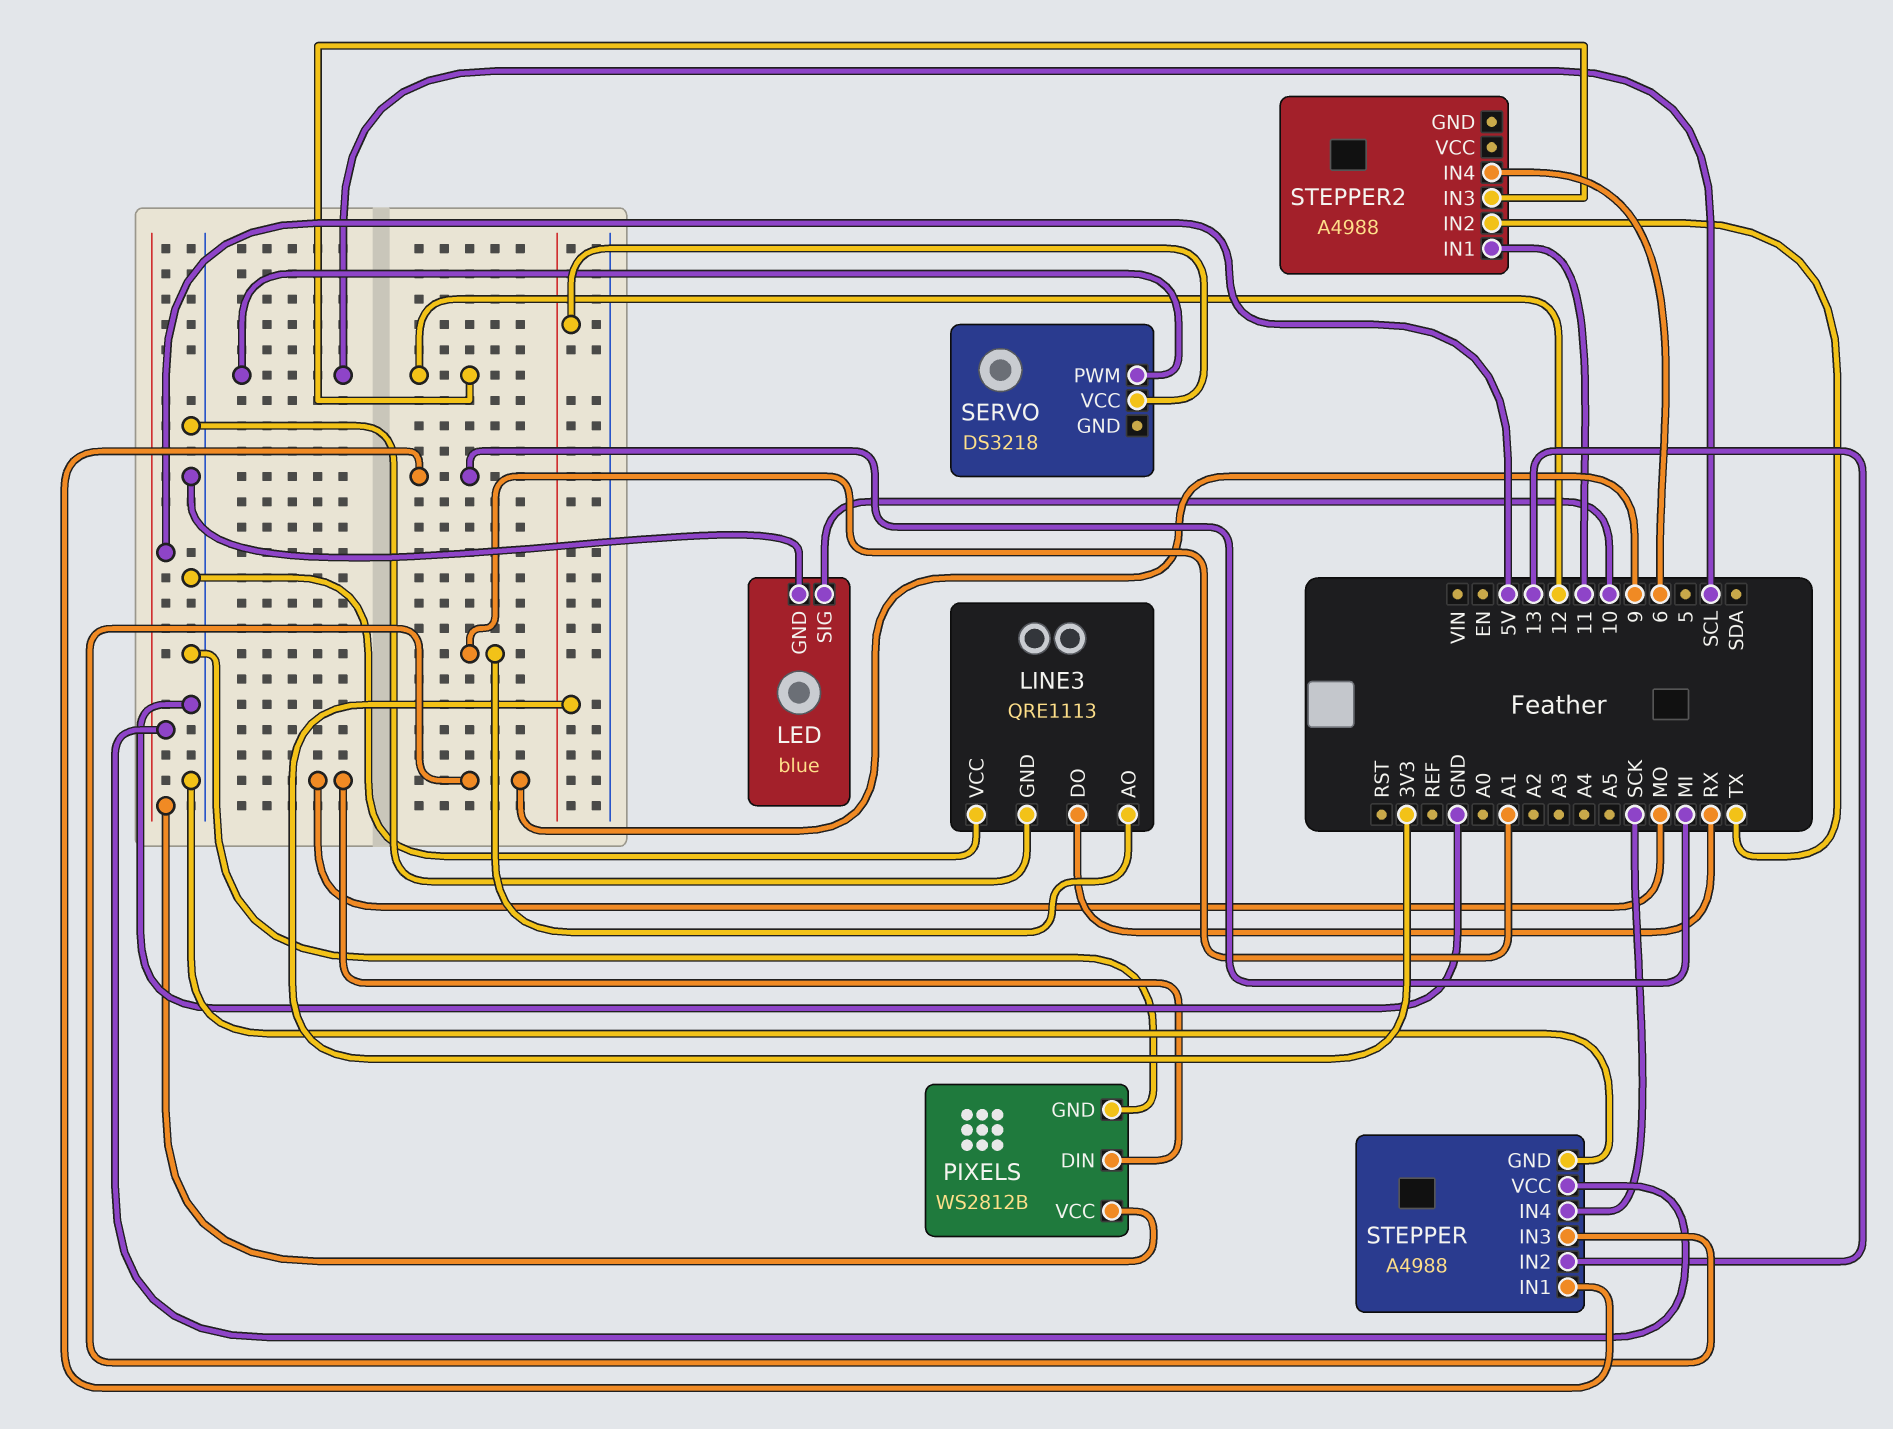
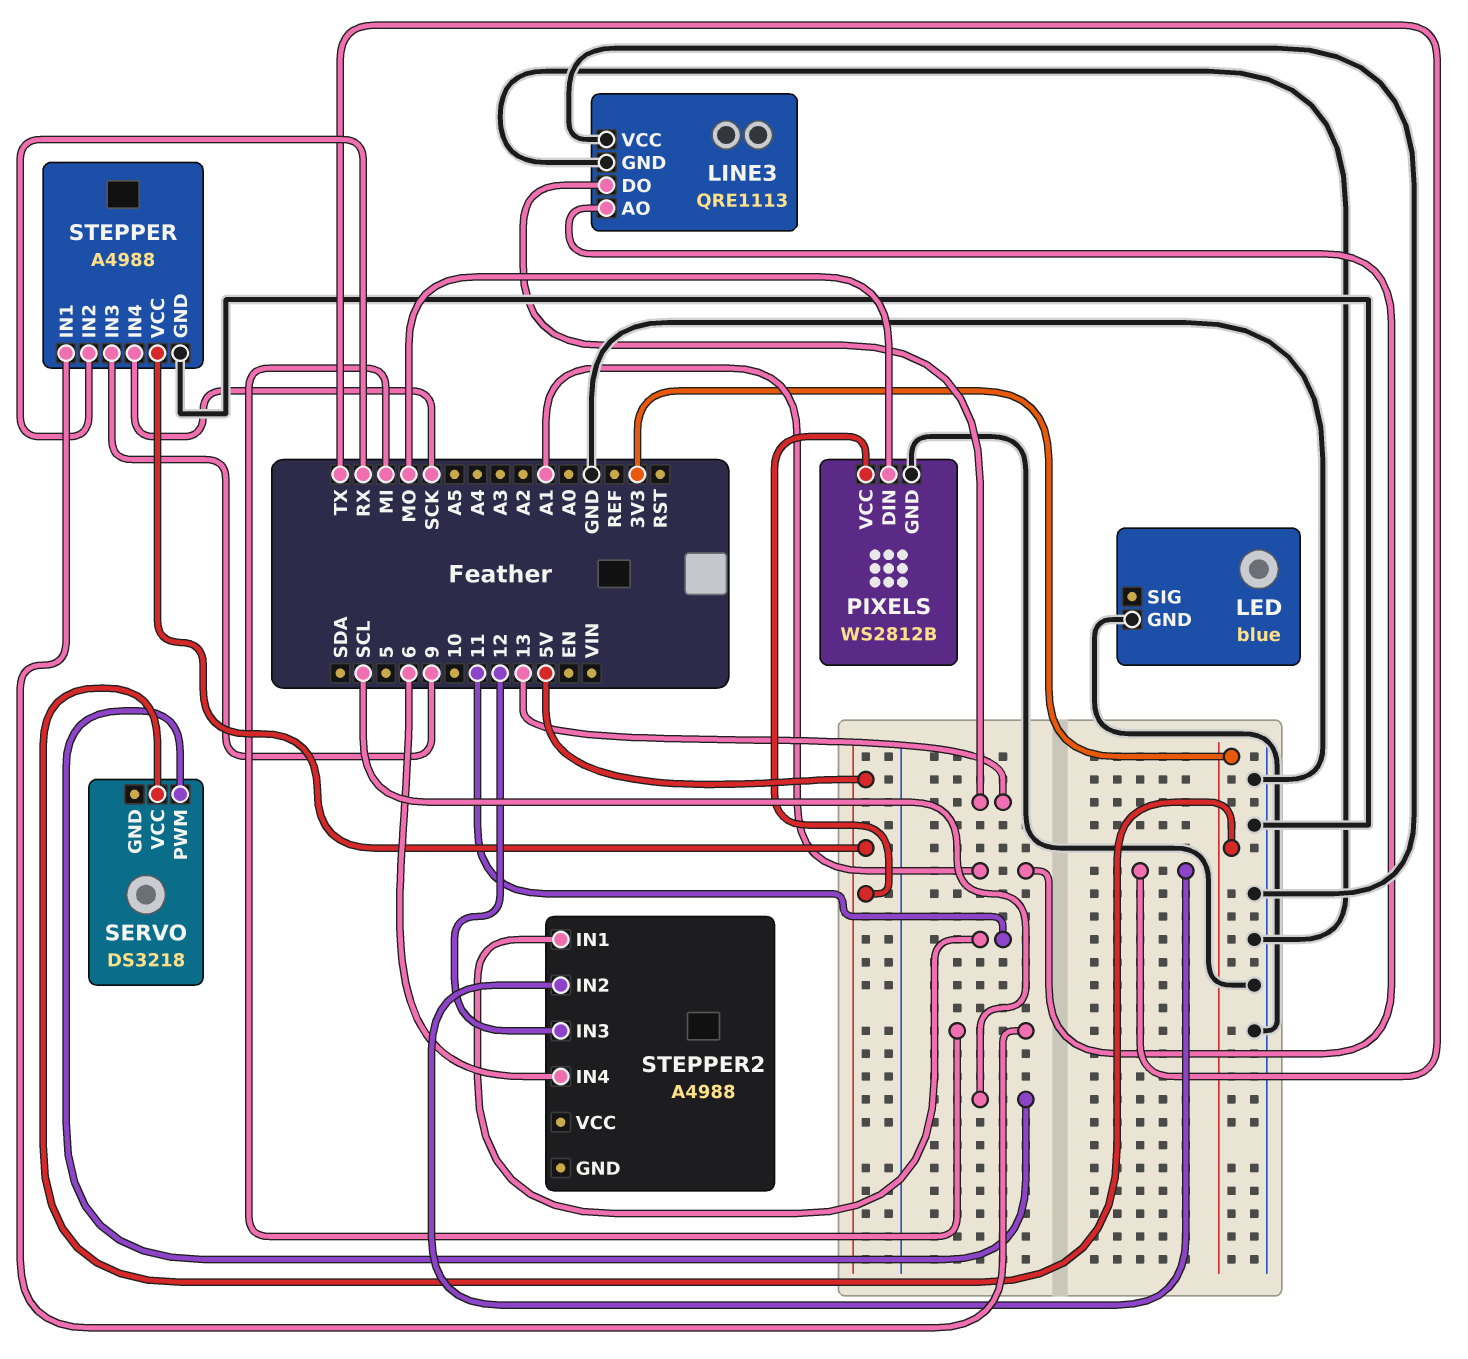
LED pin SIG: 10 -> none
LINE3 pin DO: RX -> 13
STEPPER pin IN2: 13 -> RX

